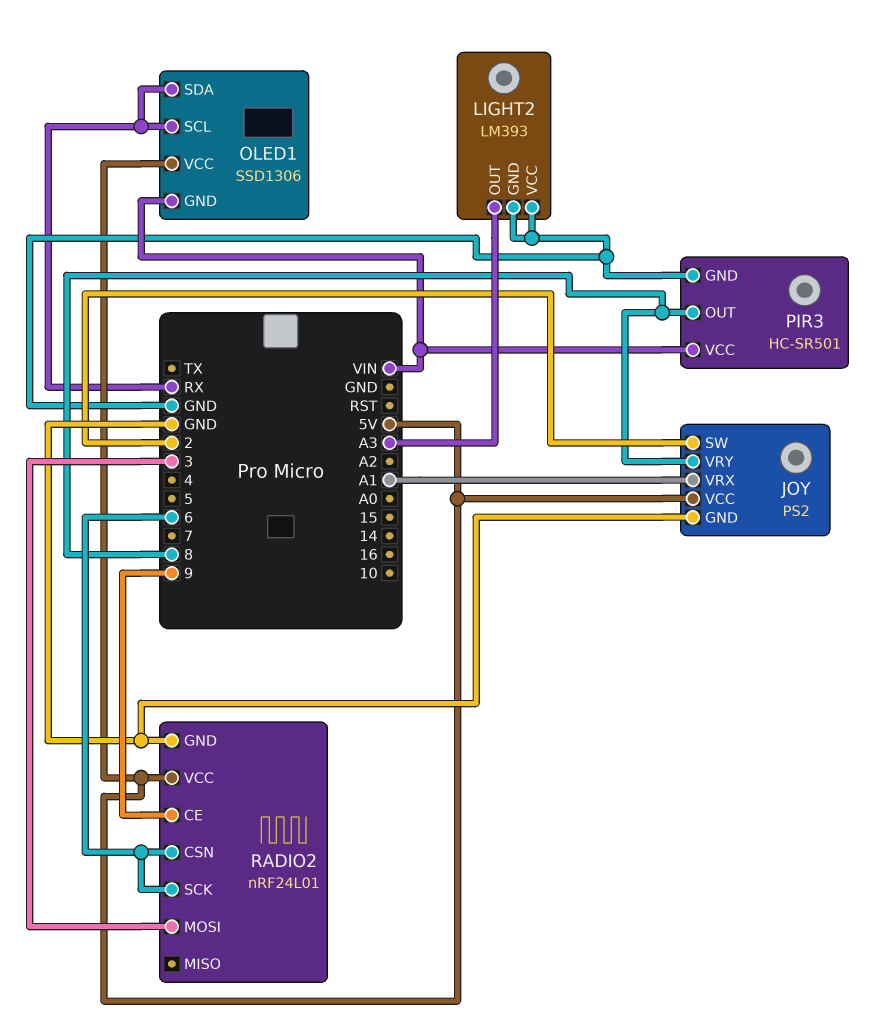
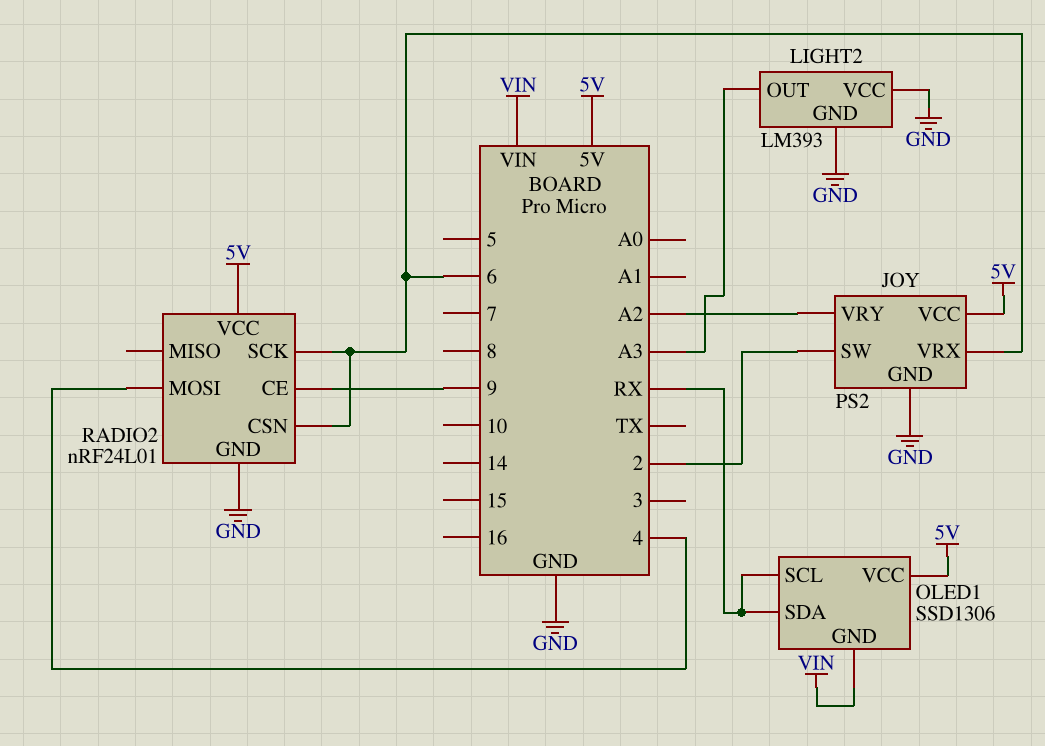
JOY pin VRX: A1 -> 6
JOY pin VRY: 8 -> A2
PIR3: HC-SR501 -> none
PIR3 pin GND: GND -> none
PIR3 pin OUT: 8 -> none
PIR3 pin VCC: VIN -> none
RADIO2 pin MOSI: 3 -> 4

